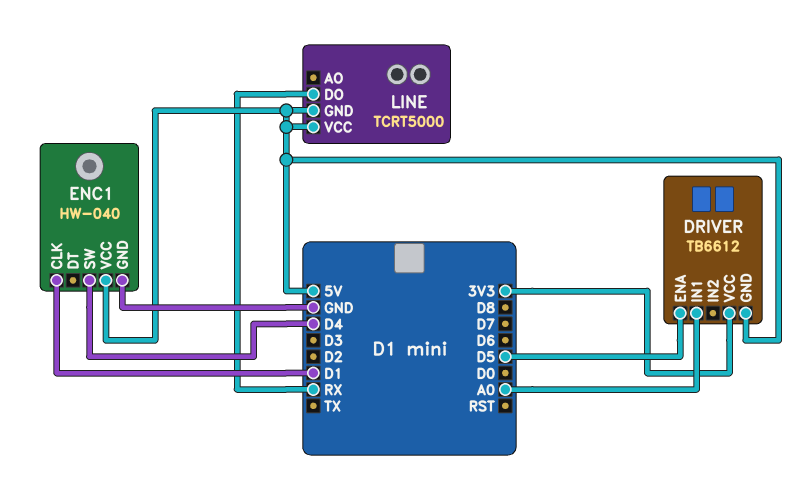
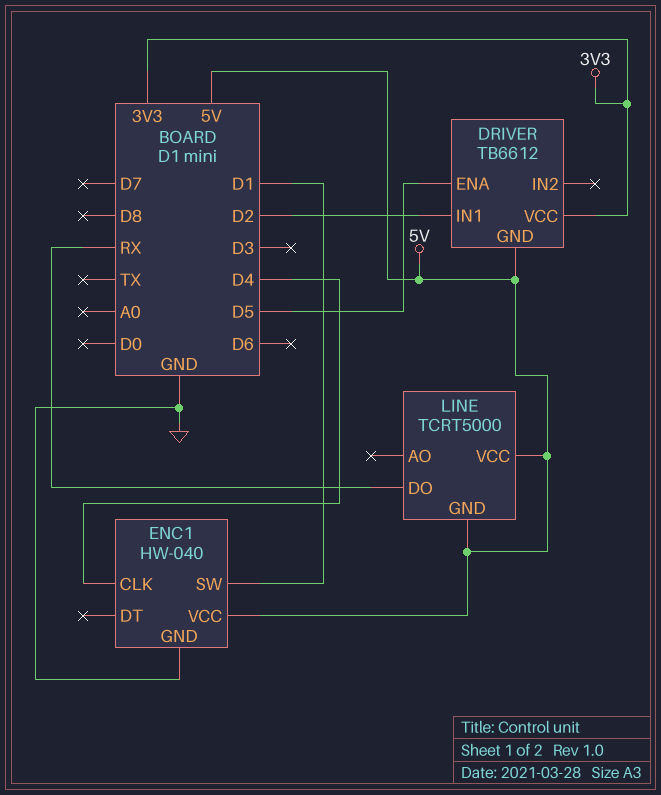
DRIVER pin IN1: A0 -> D2
ENC1 pin CLK: D1 -> D4
ENC1 pin SW: D4 -> D1

